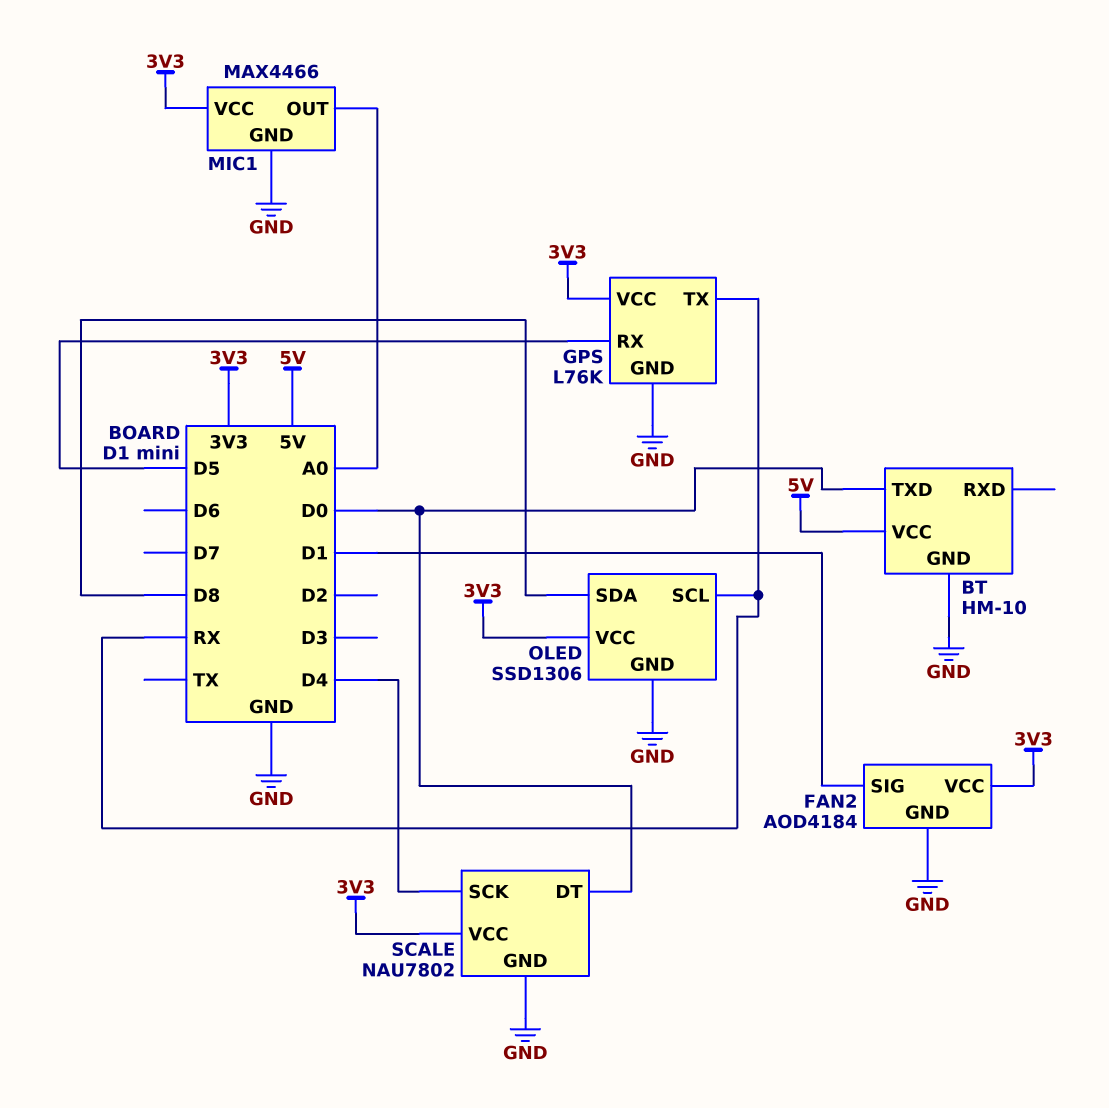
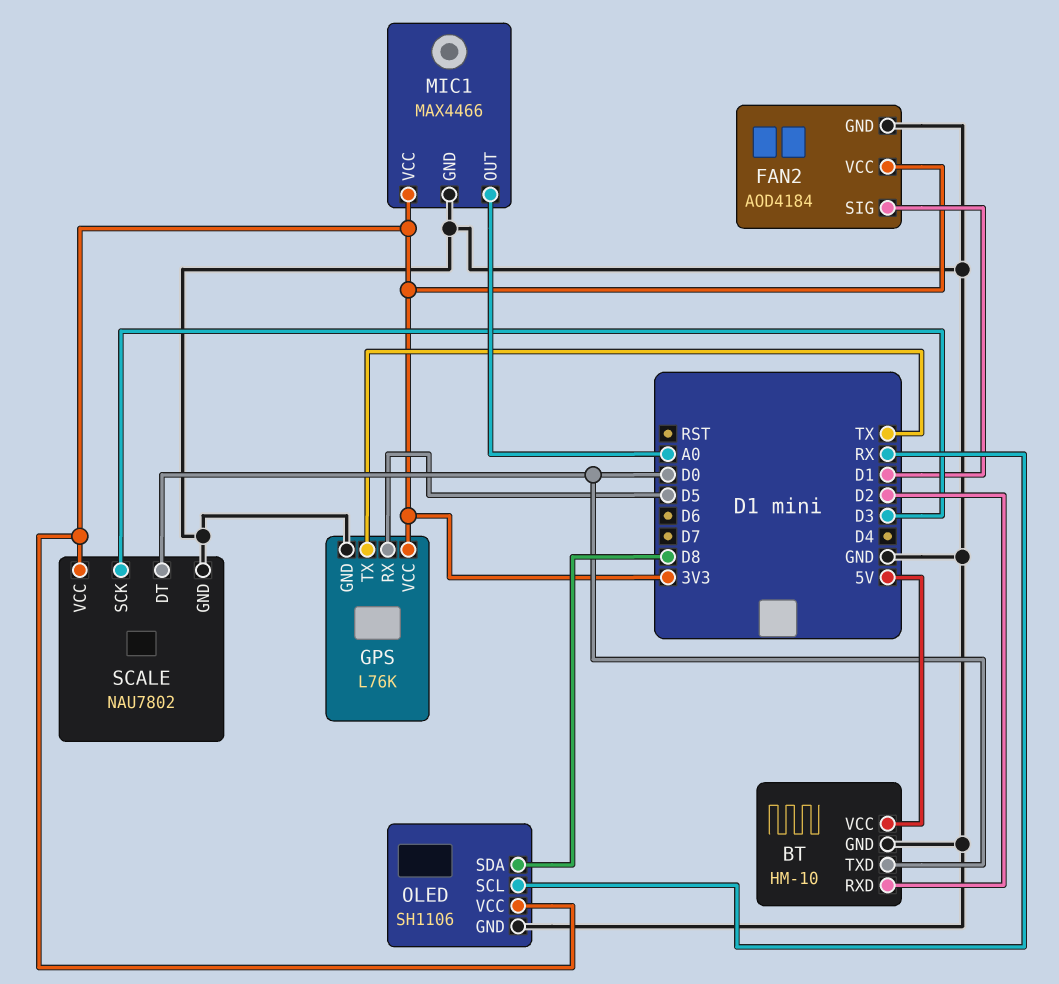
BT pin RXD: none -> D2
GPS pin TX: RX -> TX
OLED: SSD1306 -> SH1106
SCALE pin SCK: D4 -> D3

